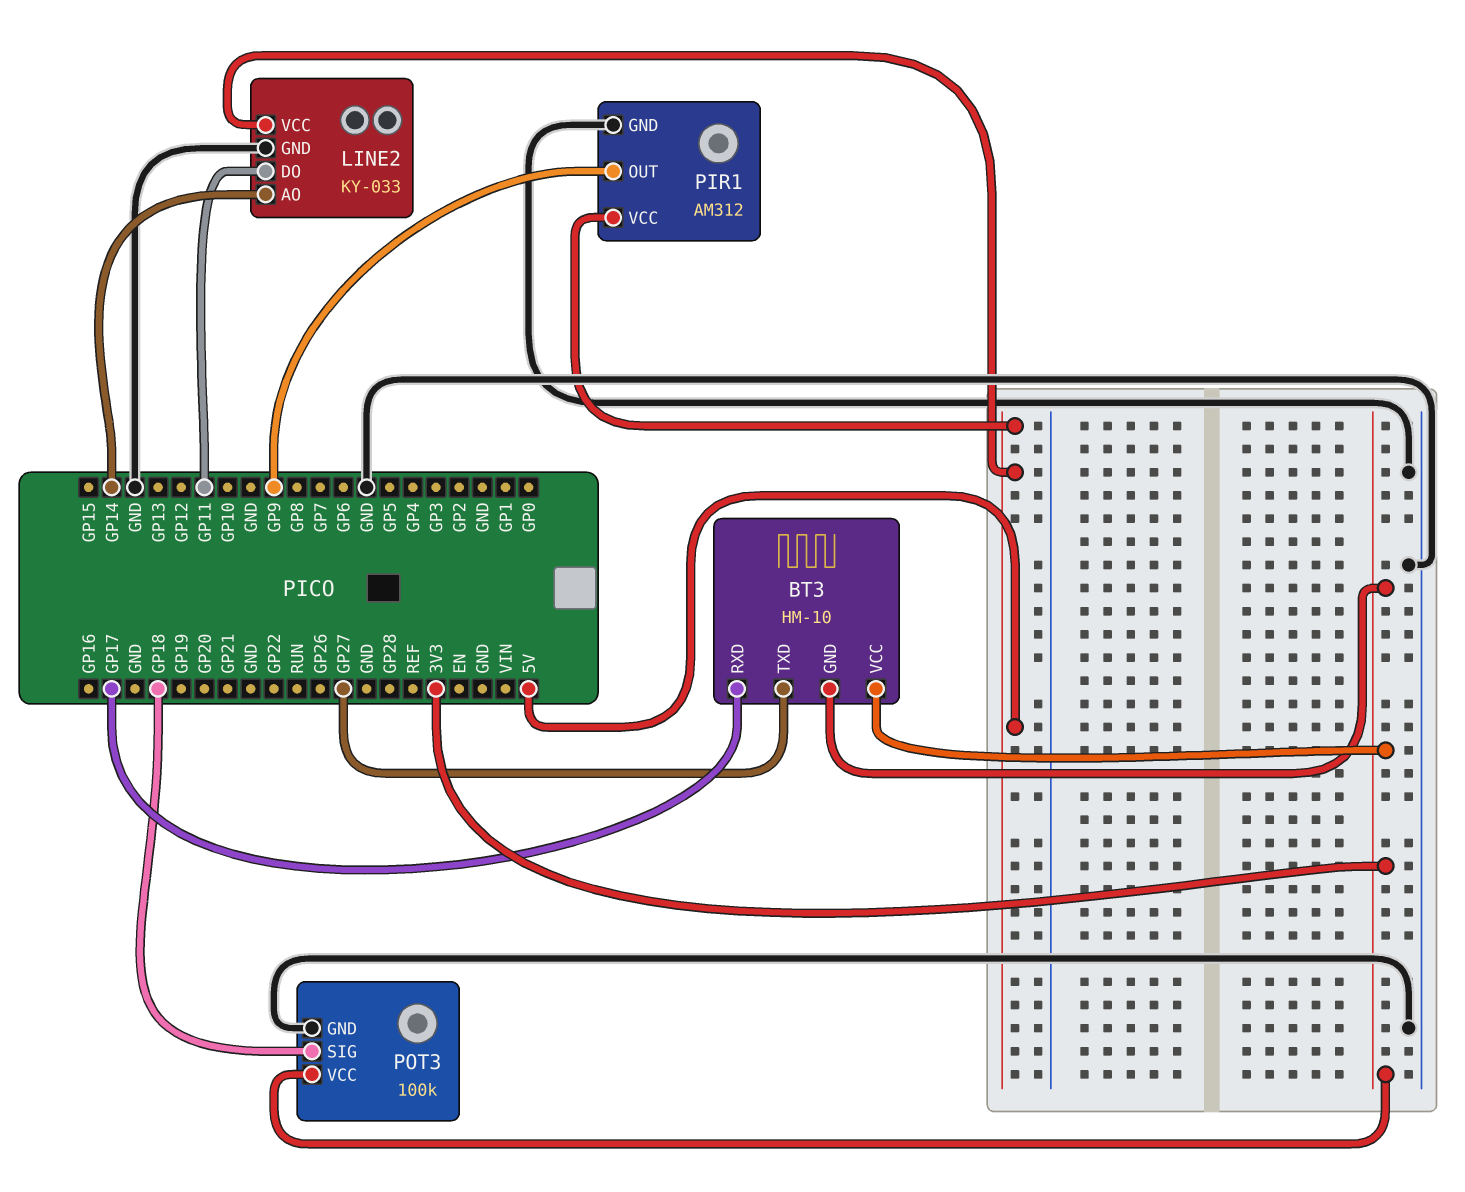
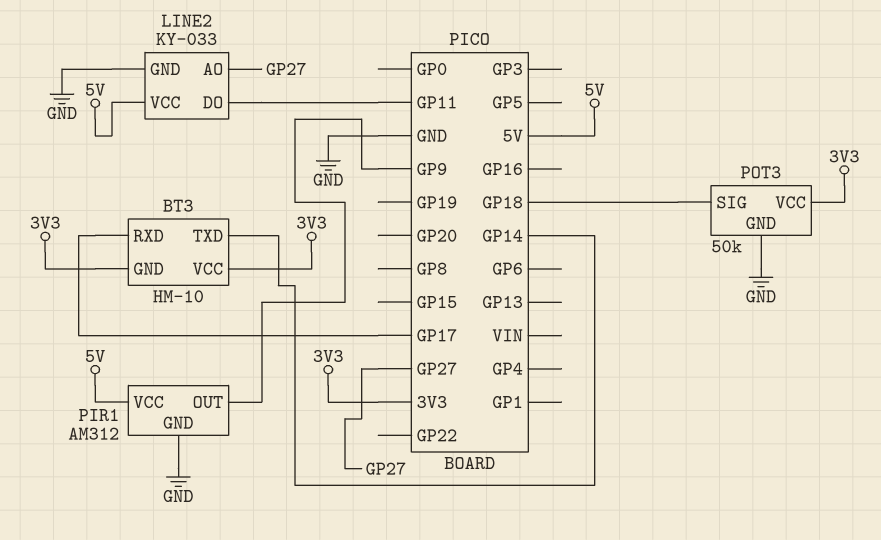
BT3 pin TXD: GP27 -> GP14
LINE2 pin AO: GP14 -> GP27
POT3: 100k -> 50k

